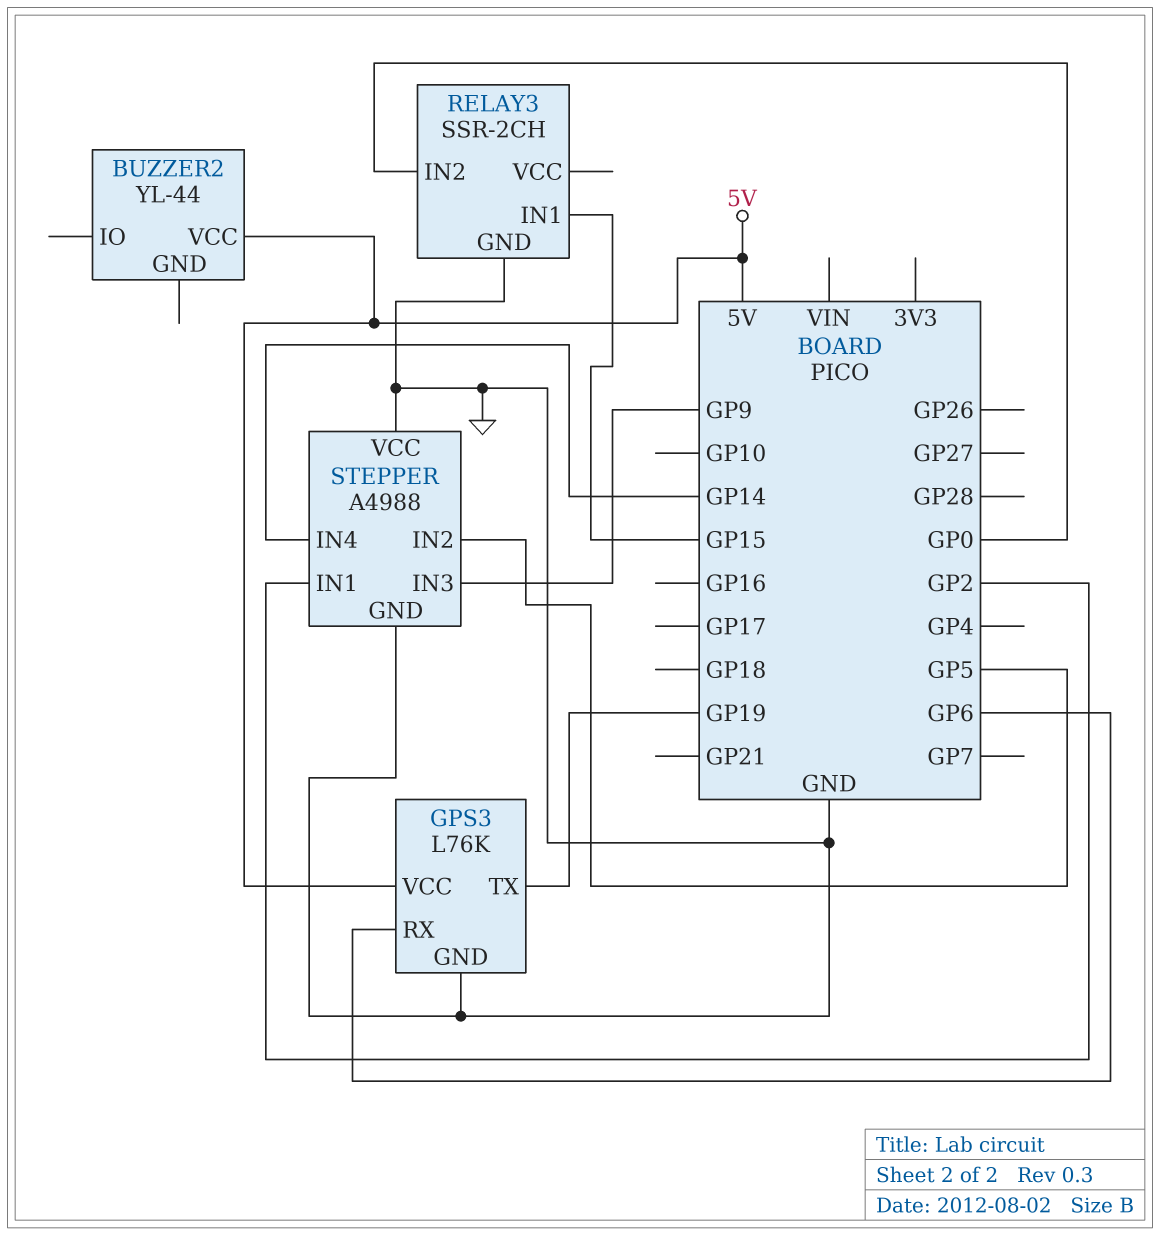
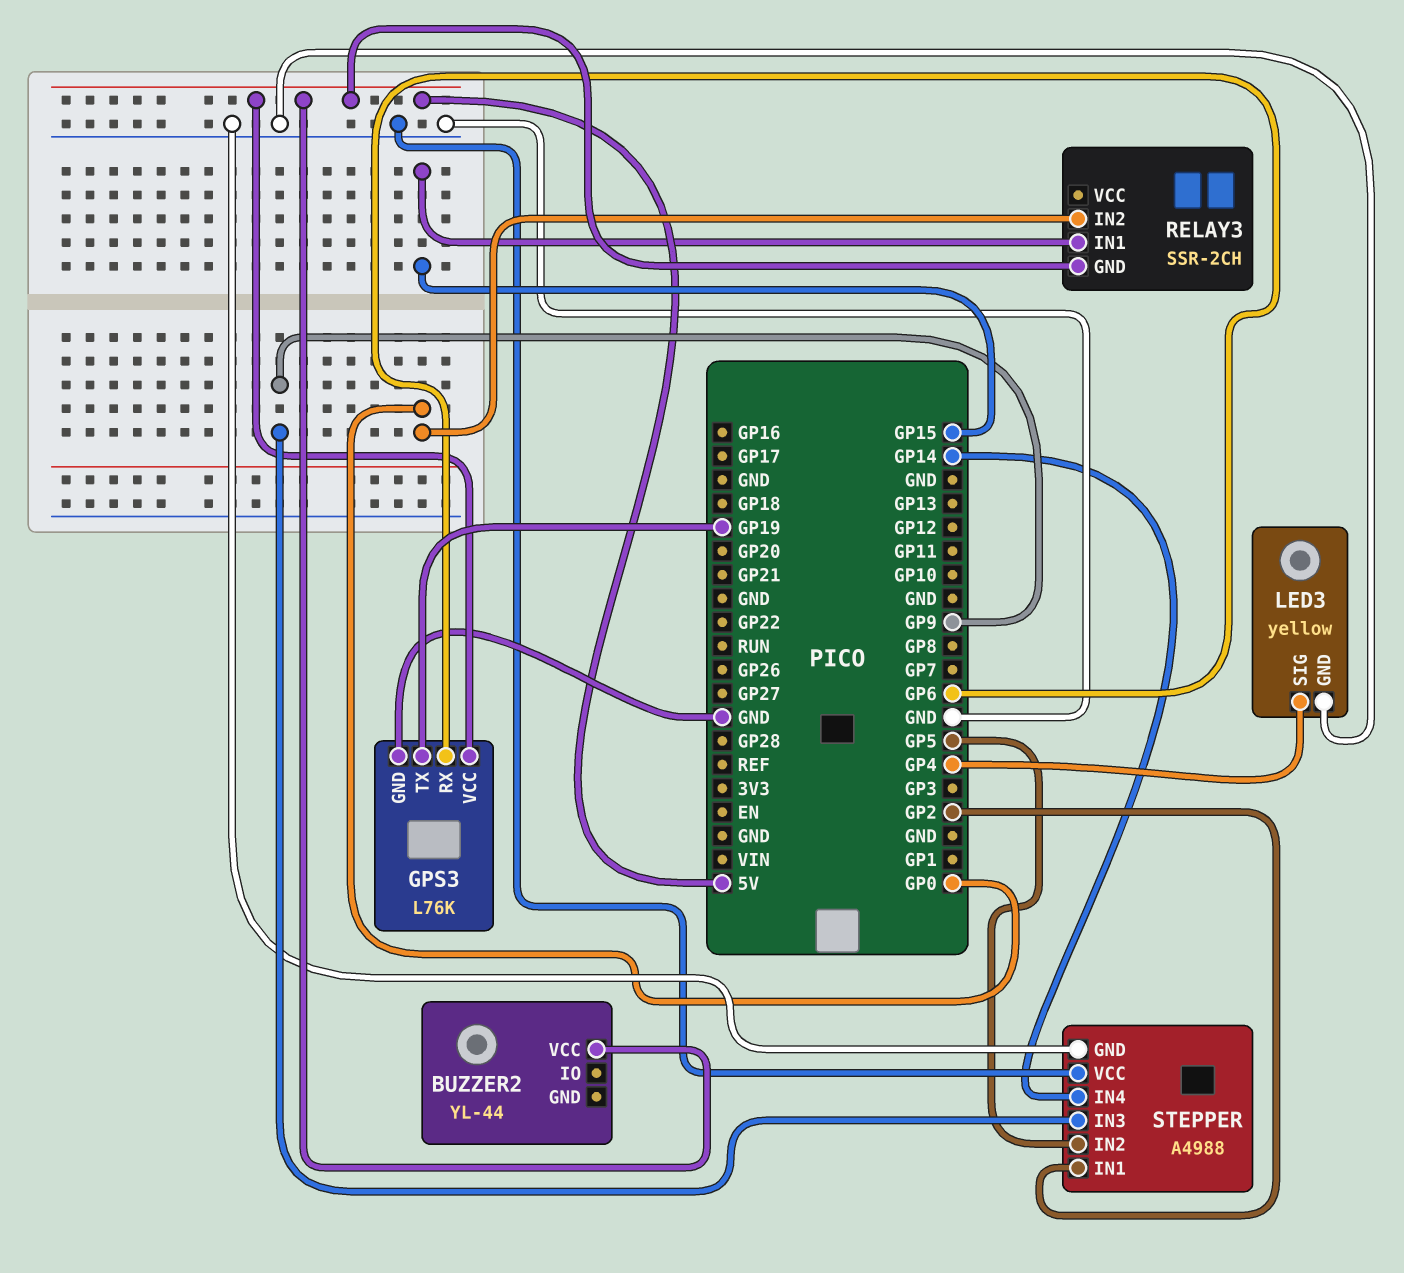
LED3: none -> yellow
LED3 pin GND: none -> GND
LED3 pin SIG: none -> GP4
RELAY3 pin GND: GND -> 5V

